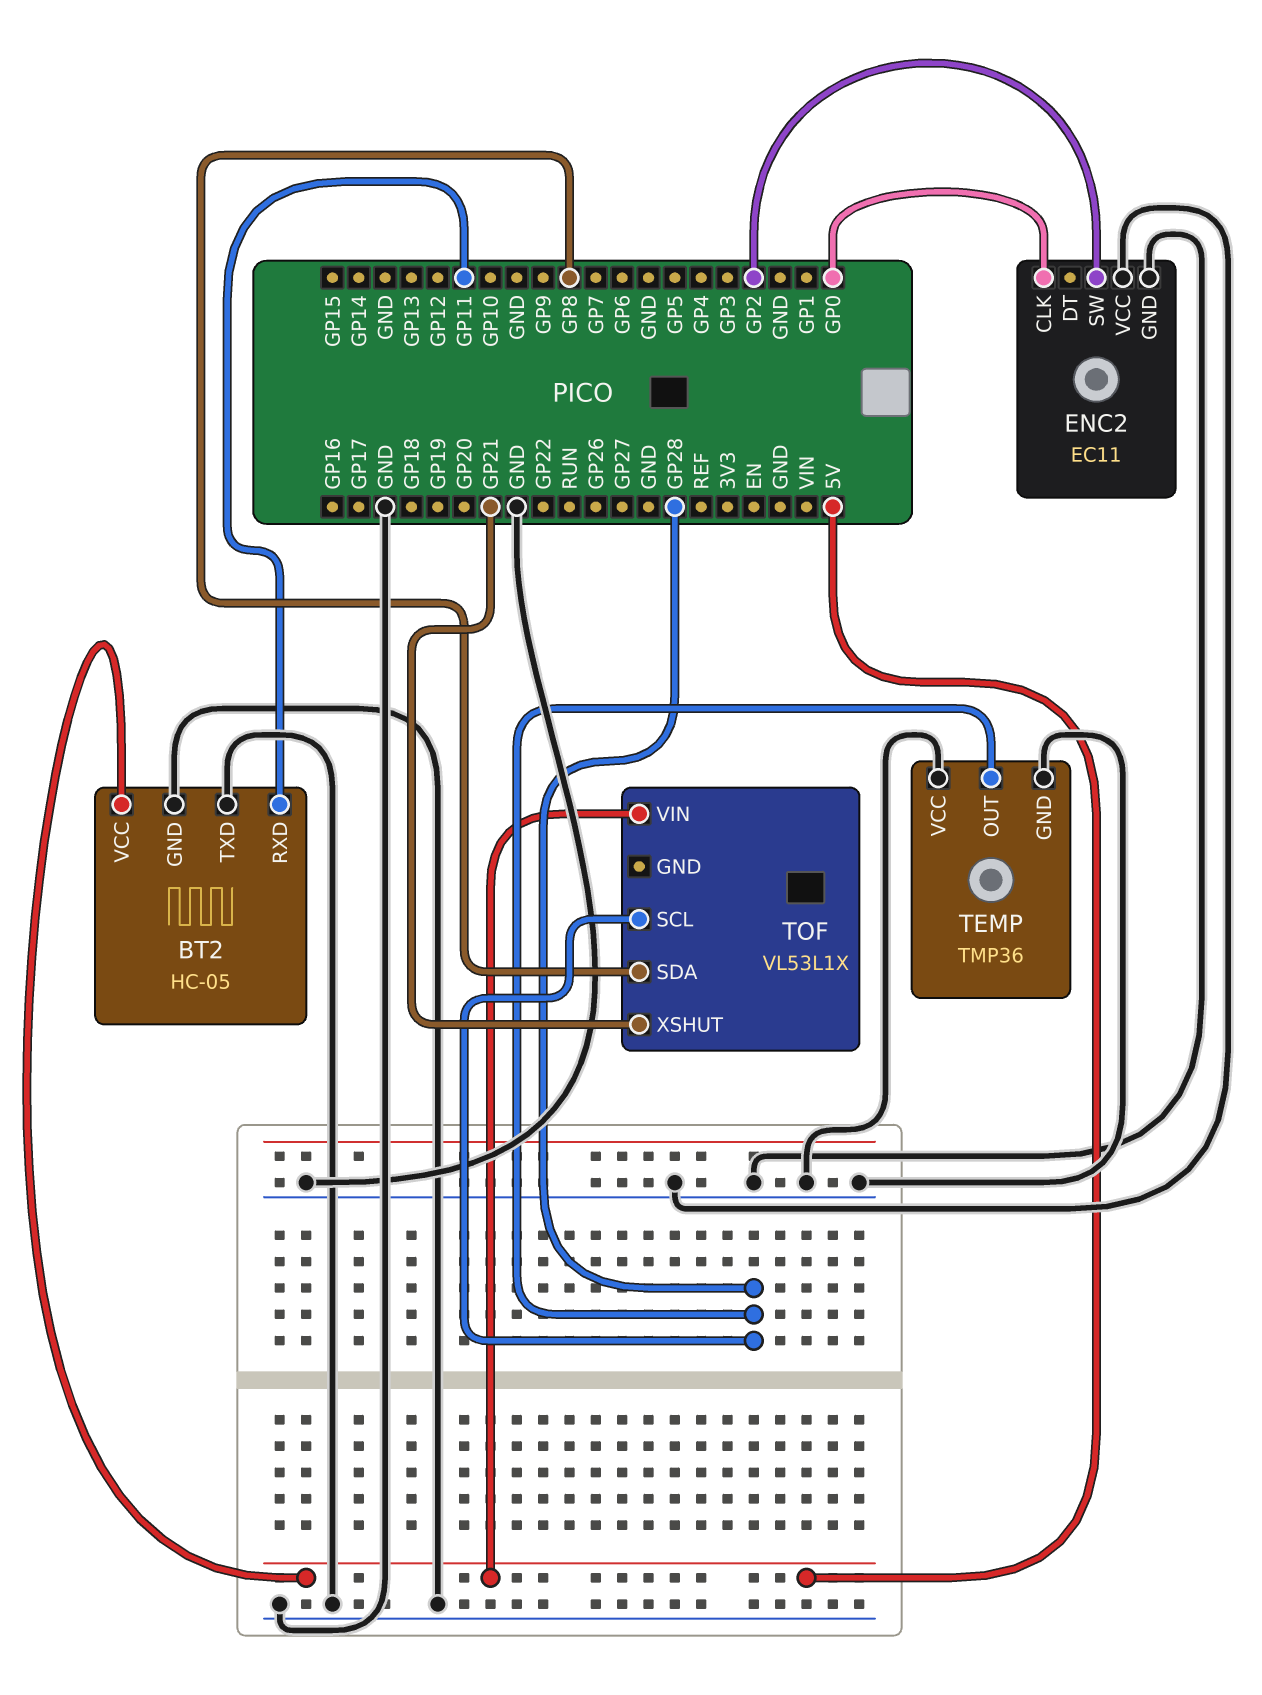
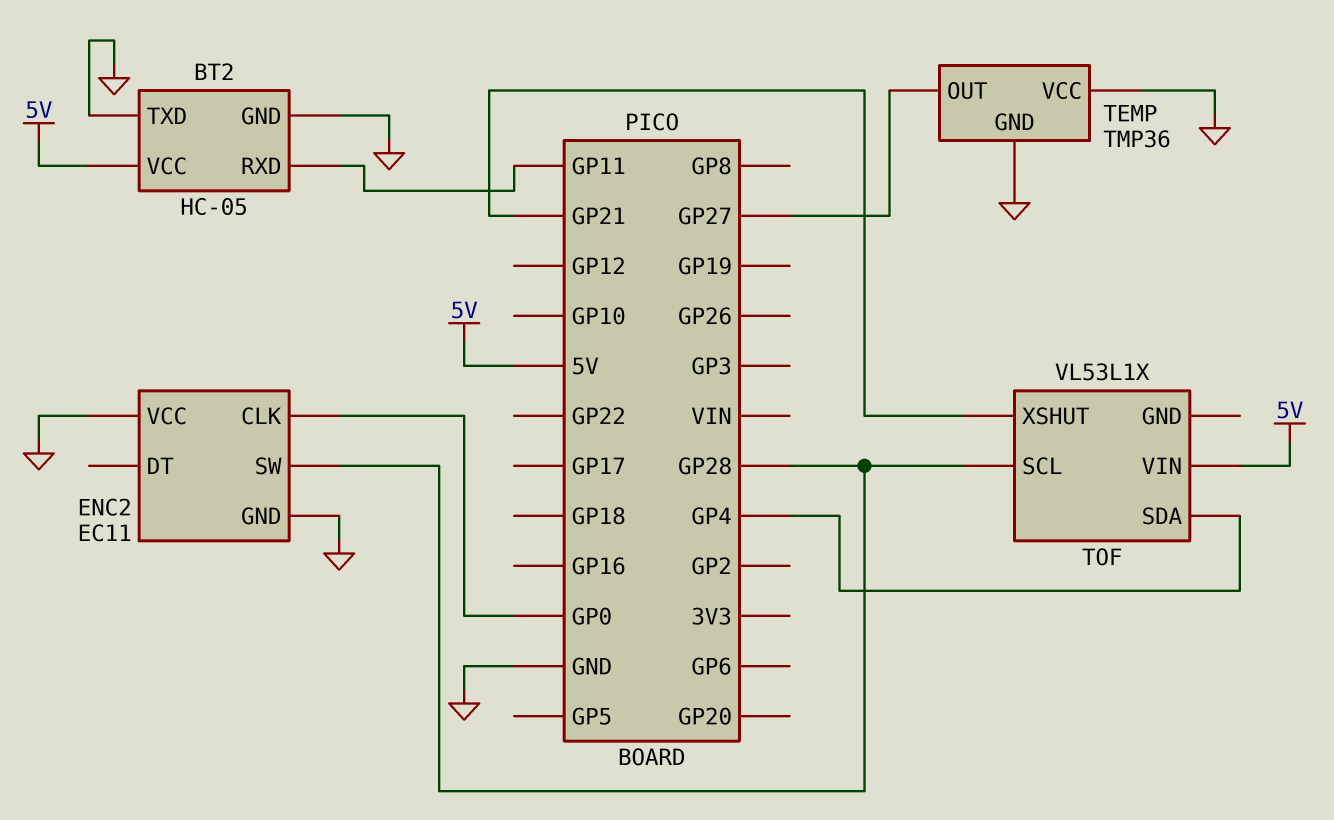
ENC2 pin SW: GP2 -> GP28
TEMP pin OUT: GP28 -> GP27
TOF pin SDA: GP8 -> GP4

